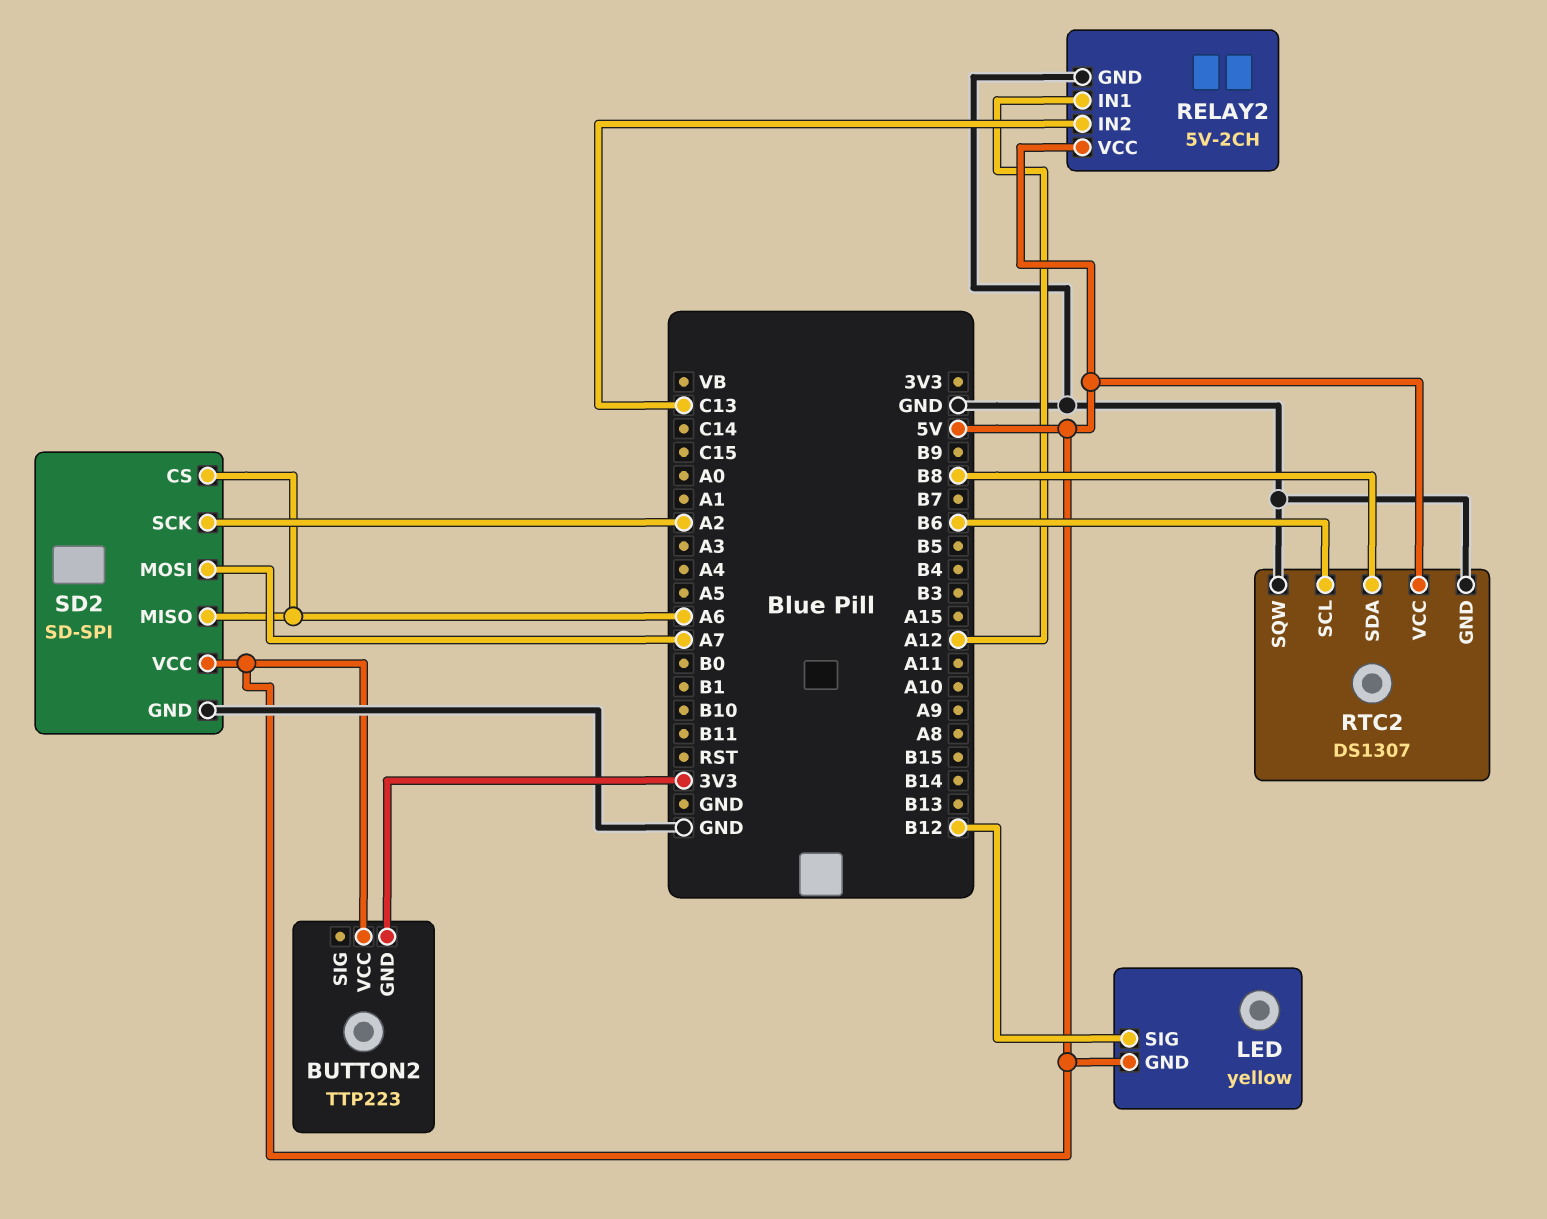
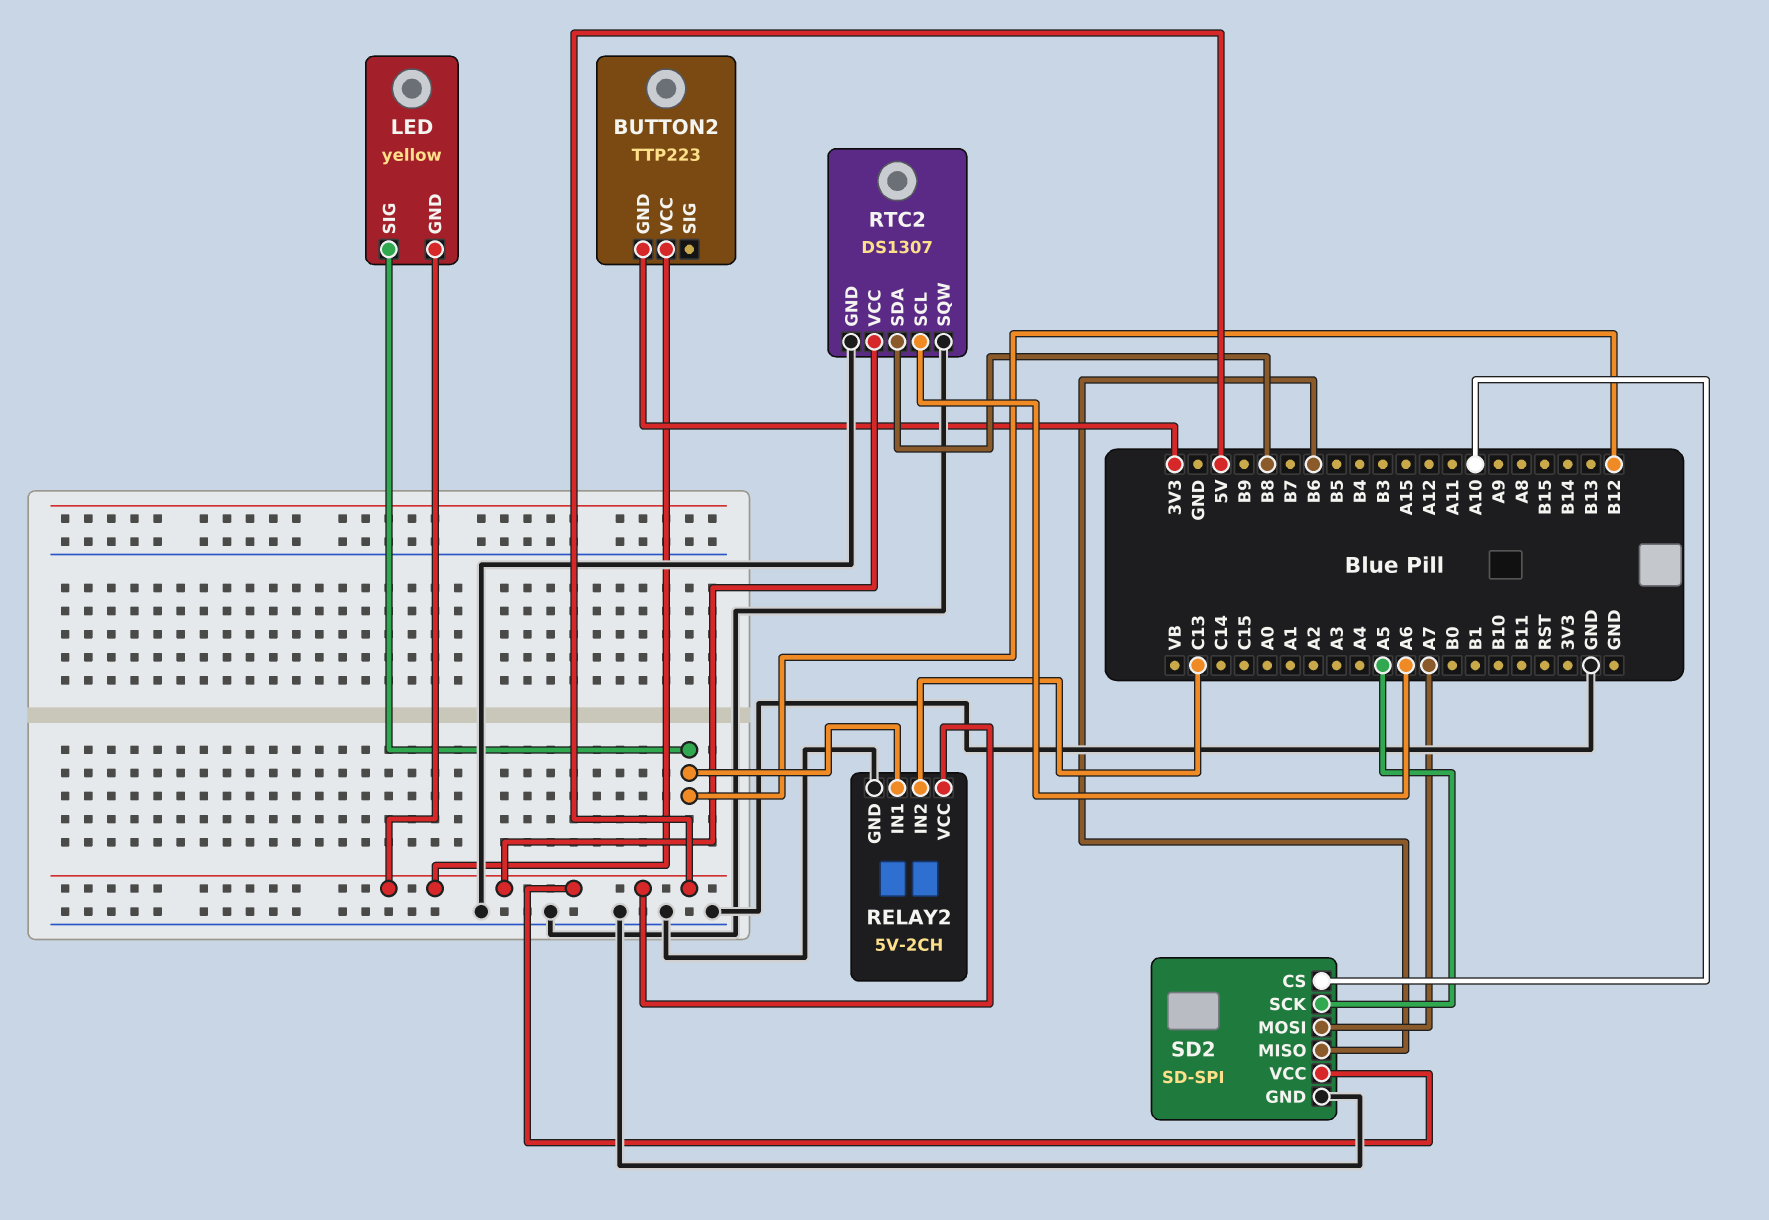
RELAY2 pin IN1: A12 -> B12
RTC2 pin SCL: B6 -> A6
SD2 pin CS: A6 -> A10
SD2 pin MISO: A6 -> B6
SD2 pin SCK: A2 -> A5

